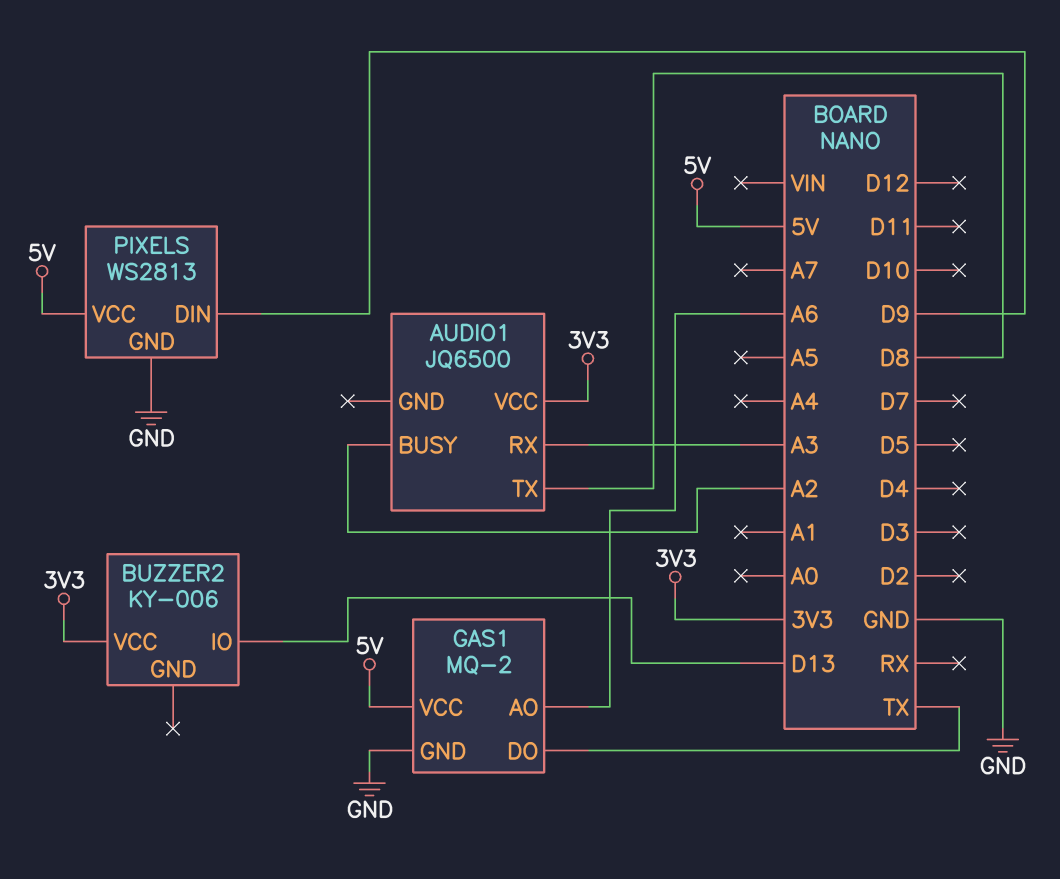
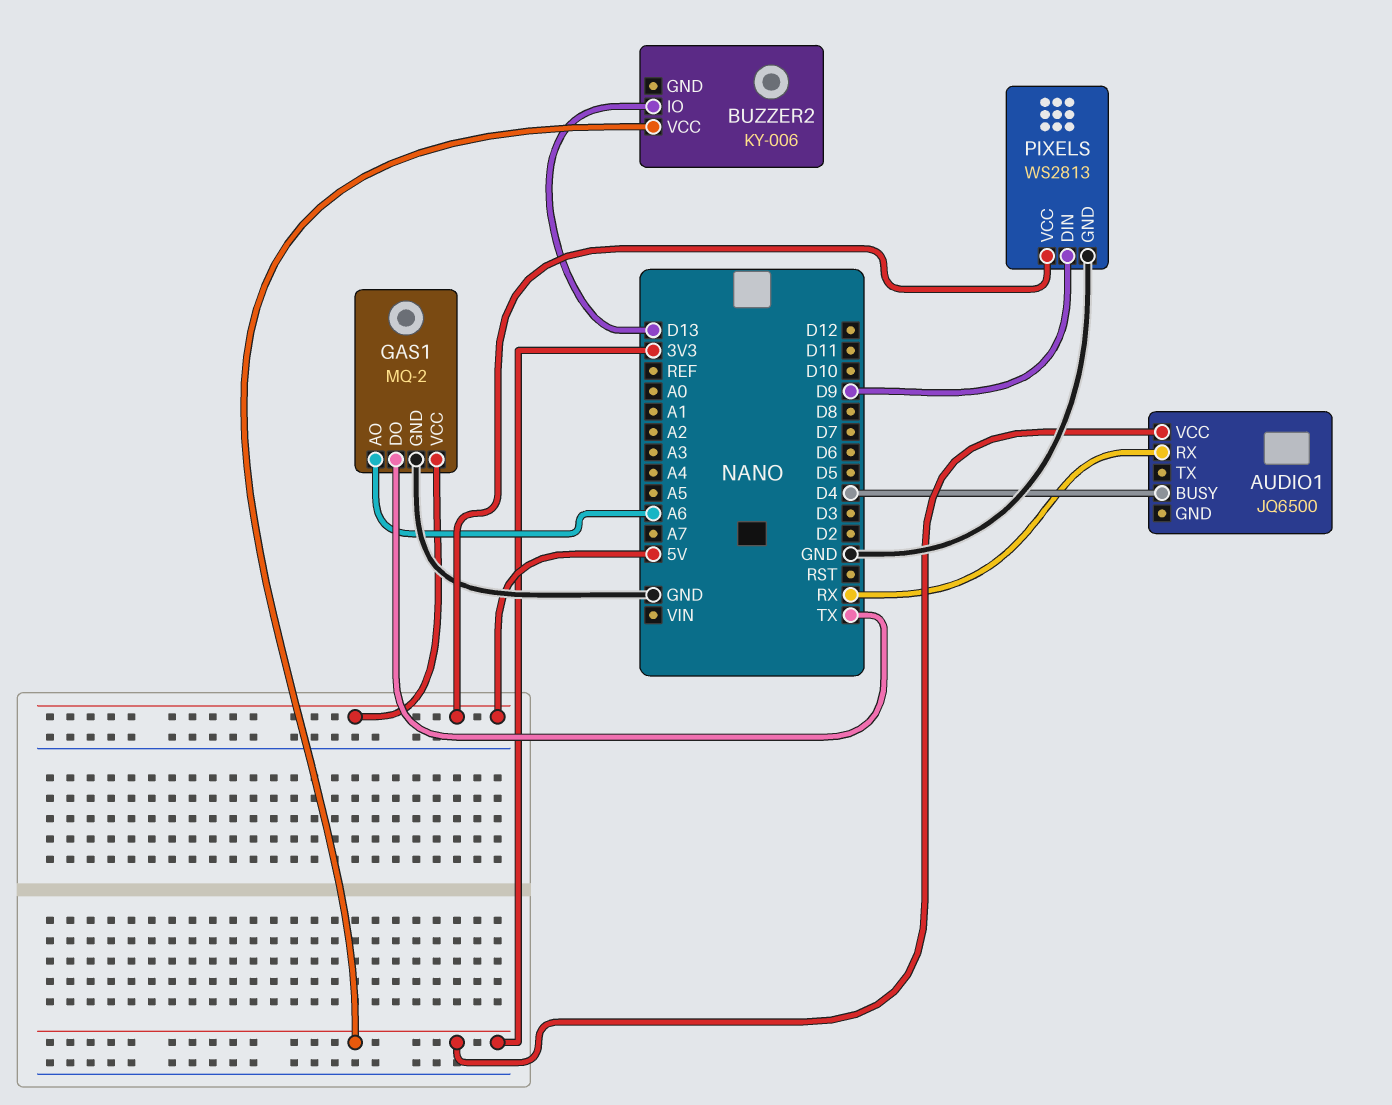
AUDIO1 pin BUSY: A2 -> D4
AUDIO1 pin RX: A3 -> RX
AUDIO1 pin TX: D8 -> none

